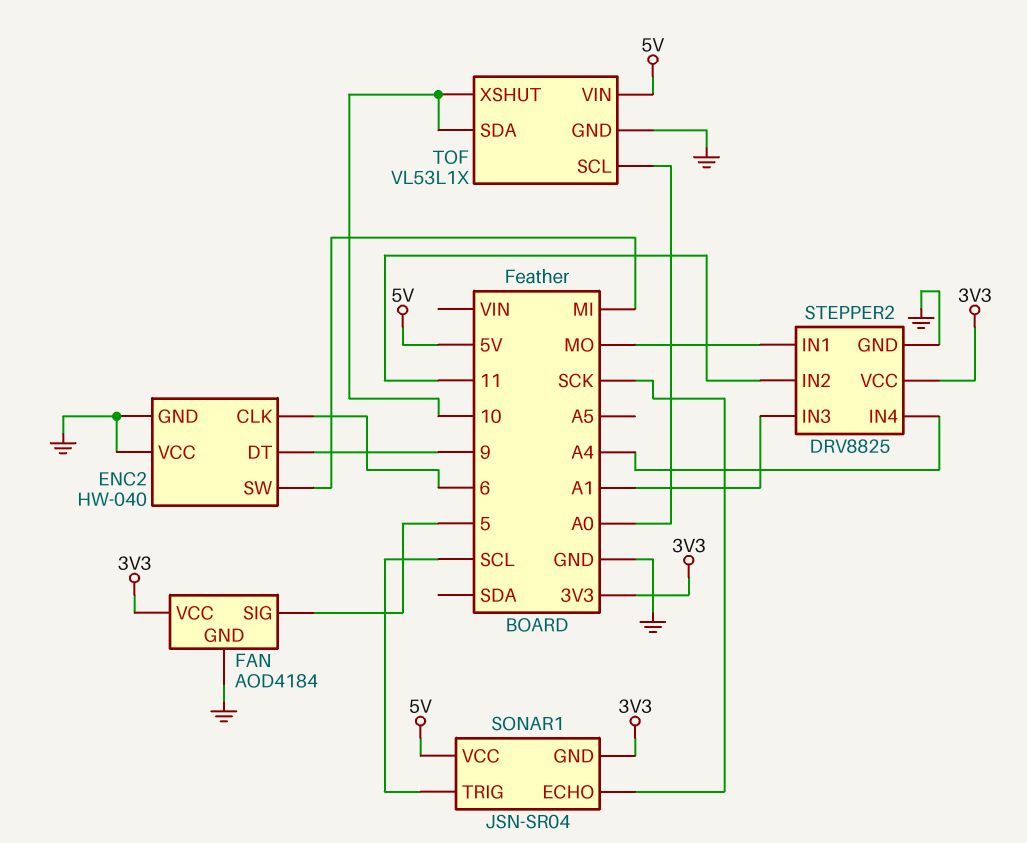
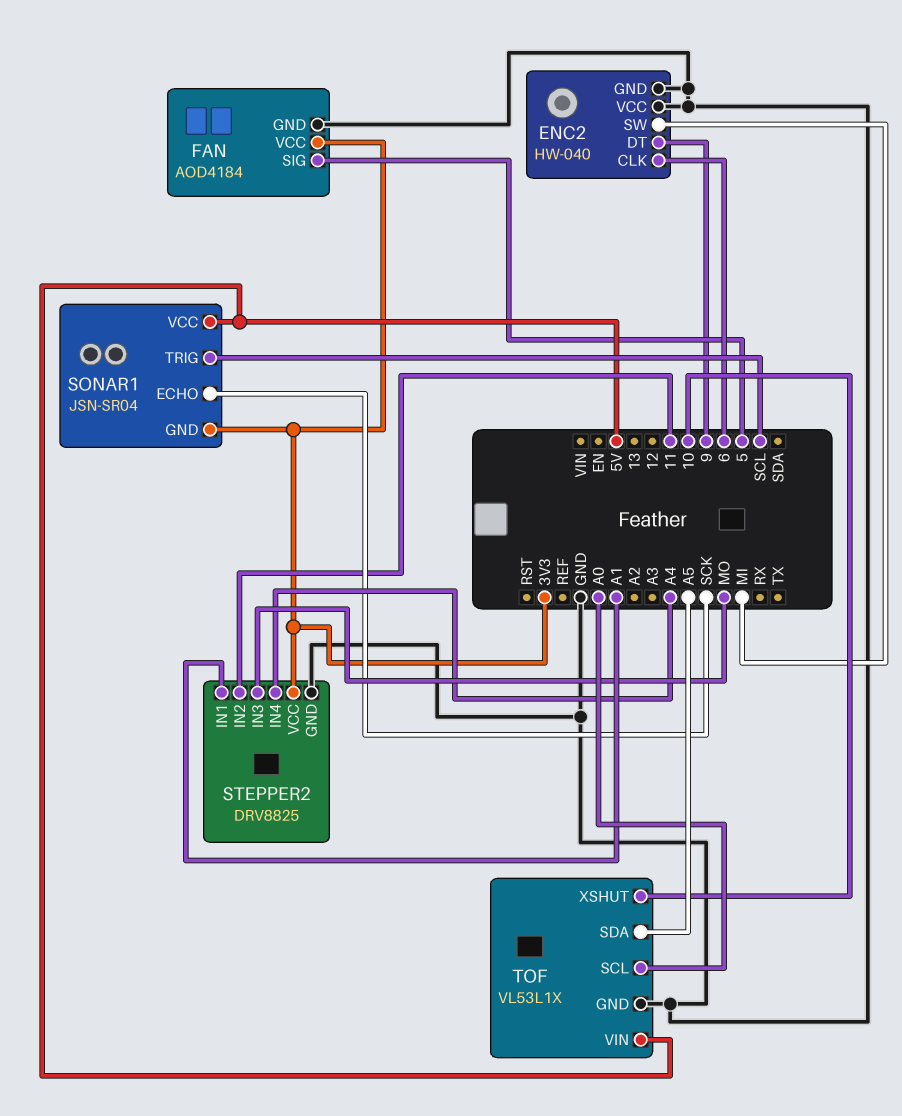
STEPPER2 pin IN1: MO -> A1
STEPPER2 pin IN3: A1 -> MO
TOF pin SDA: 10 -> A5

